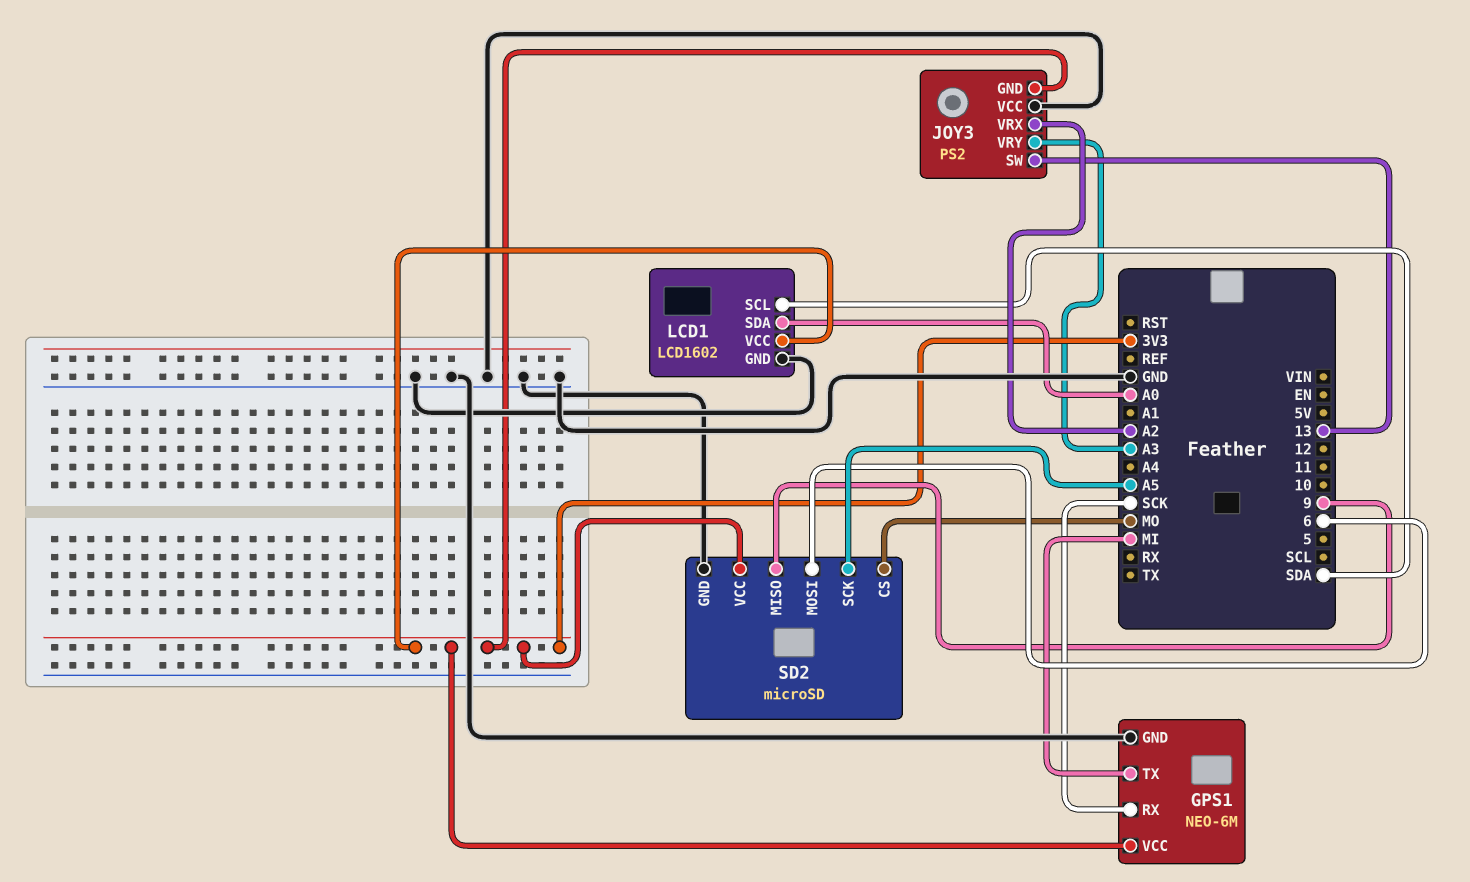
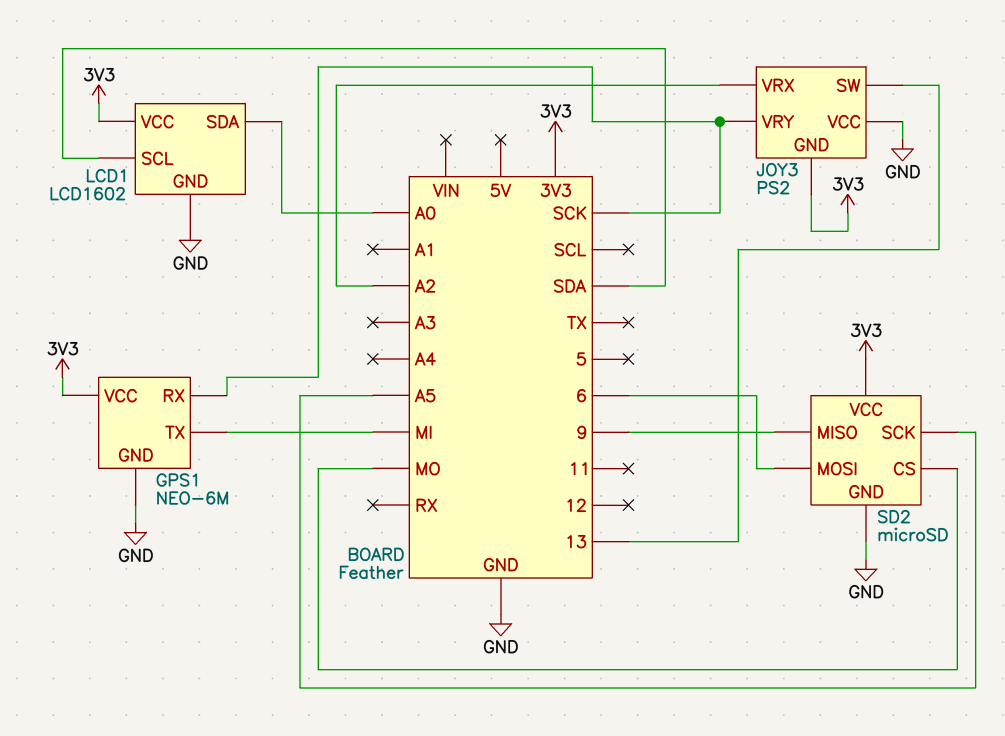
JOY3 pin VRY: A3 -> SCK

